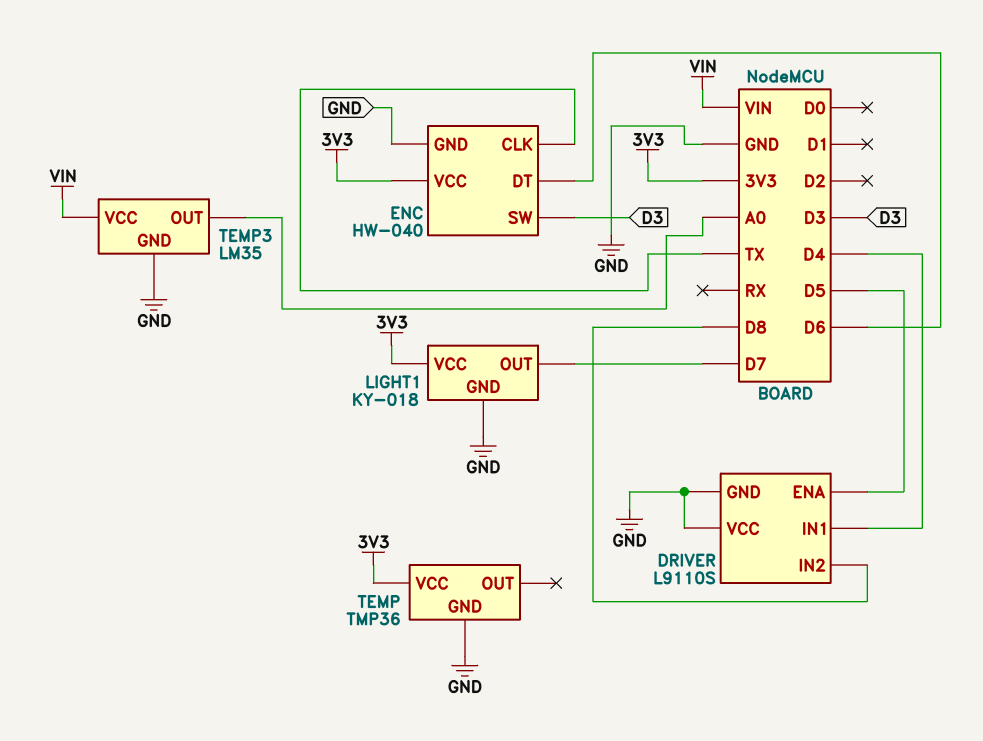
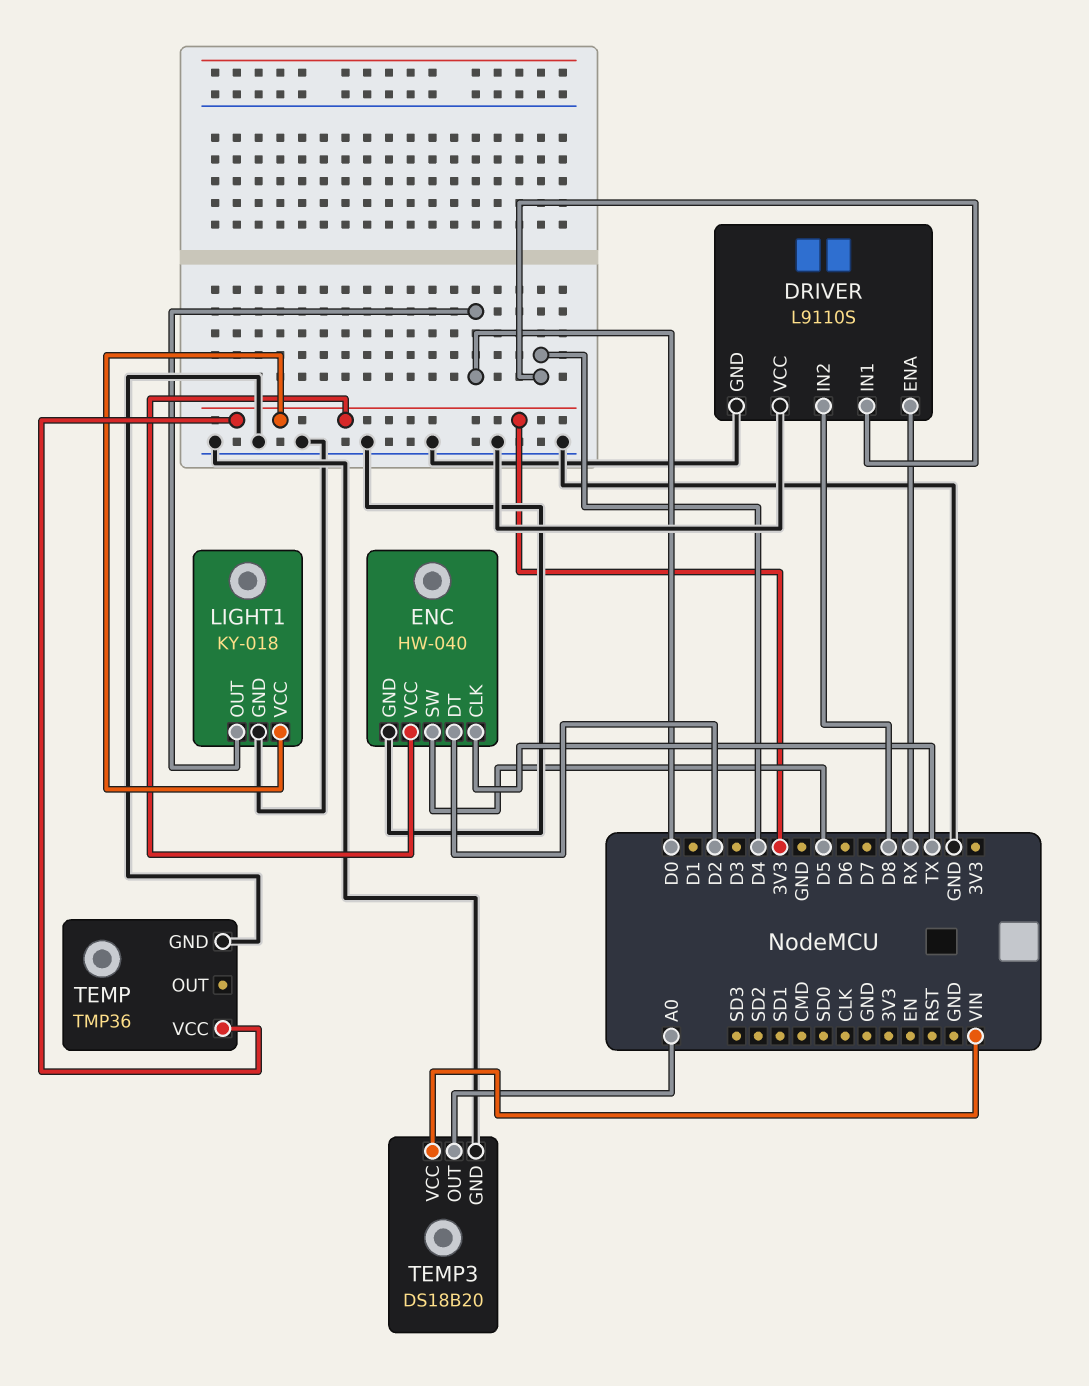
DRIVER pin ENA: D5 -> RX
ENC pin DT: D6 -> D2
ENC pin SW: D3 -> D5
LIGHT1 pin OUT: D7 -> D0
TEMP3: LM35 -> DS18B20

